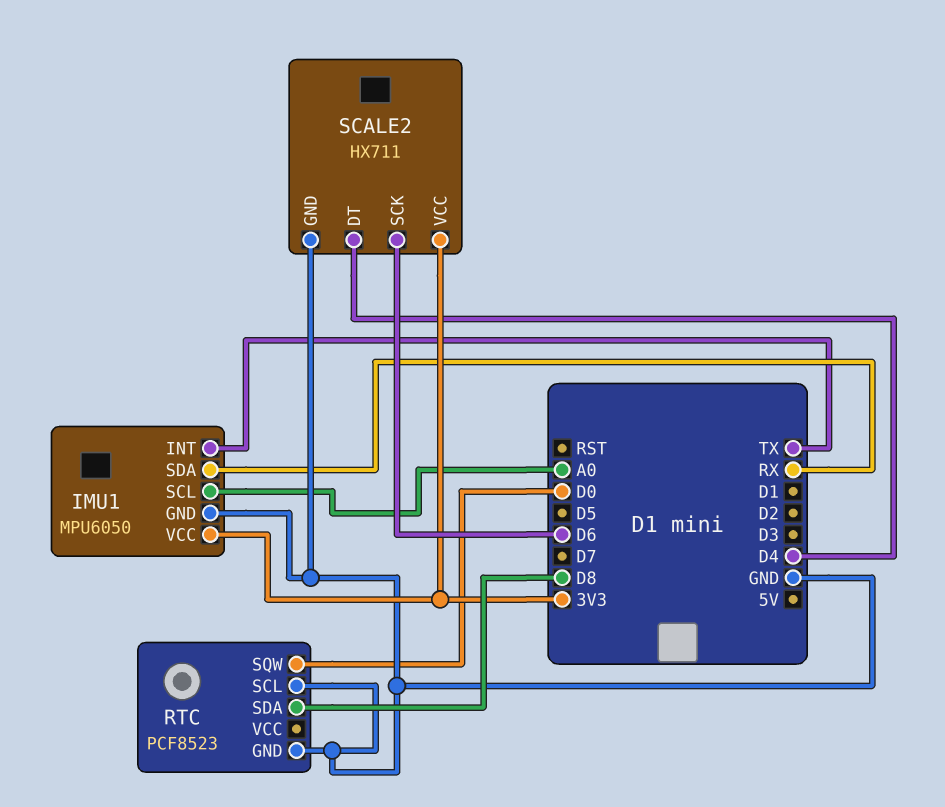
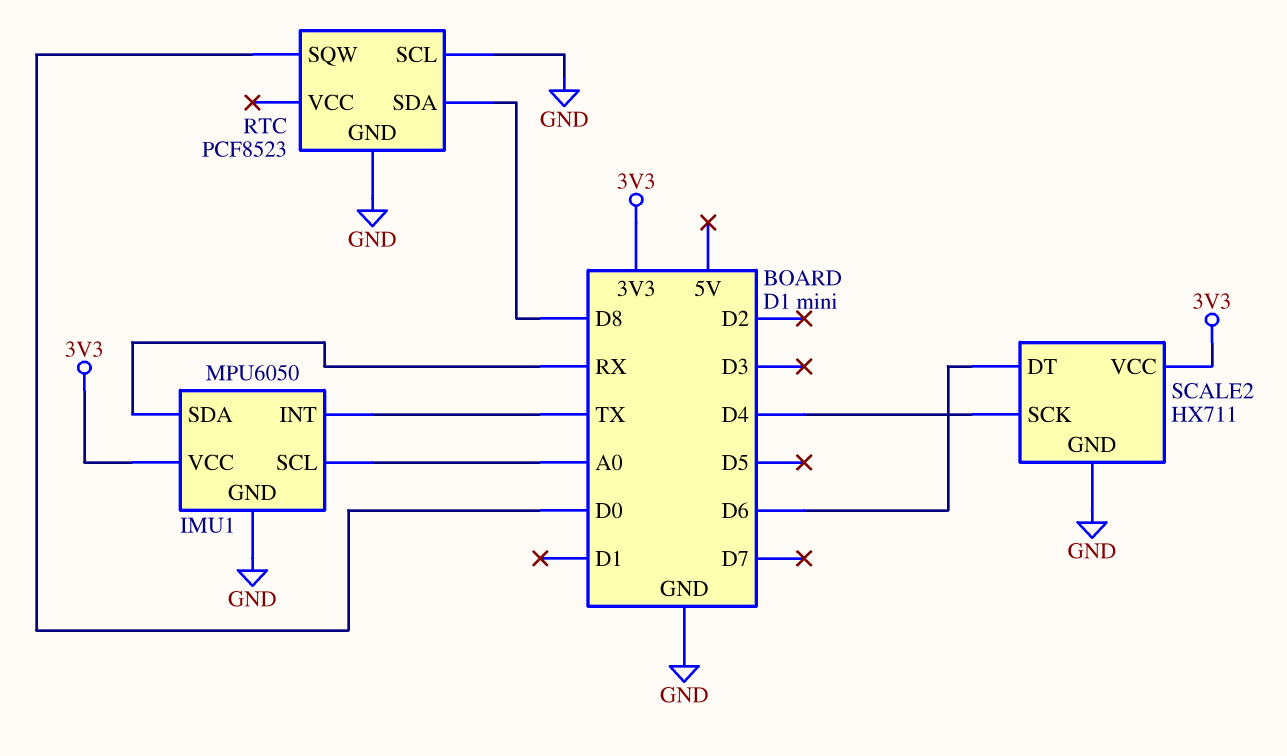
SCALE2 pin DT: D4 -> D6
SCALE2 pin SCK: D6 -> D4

